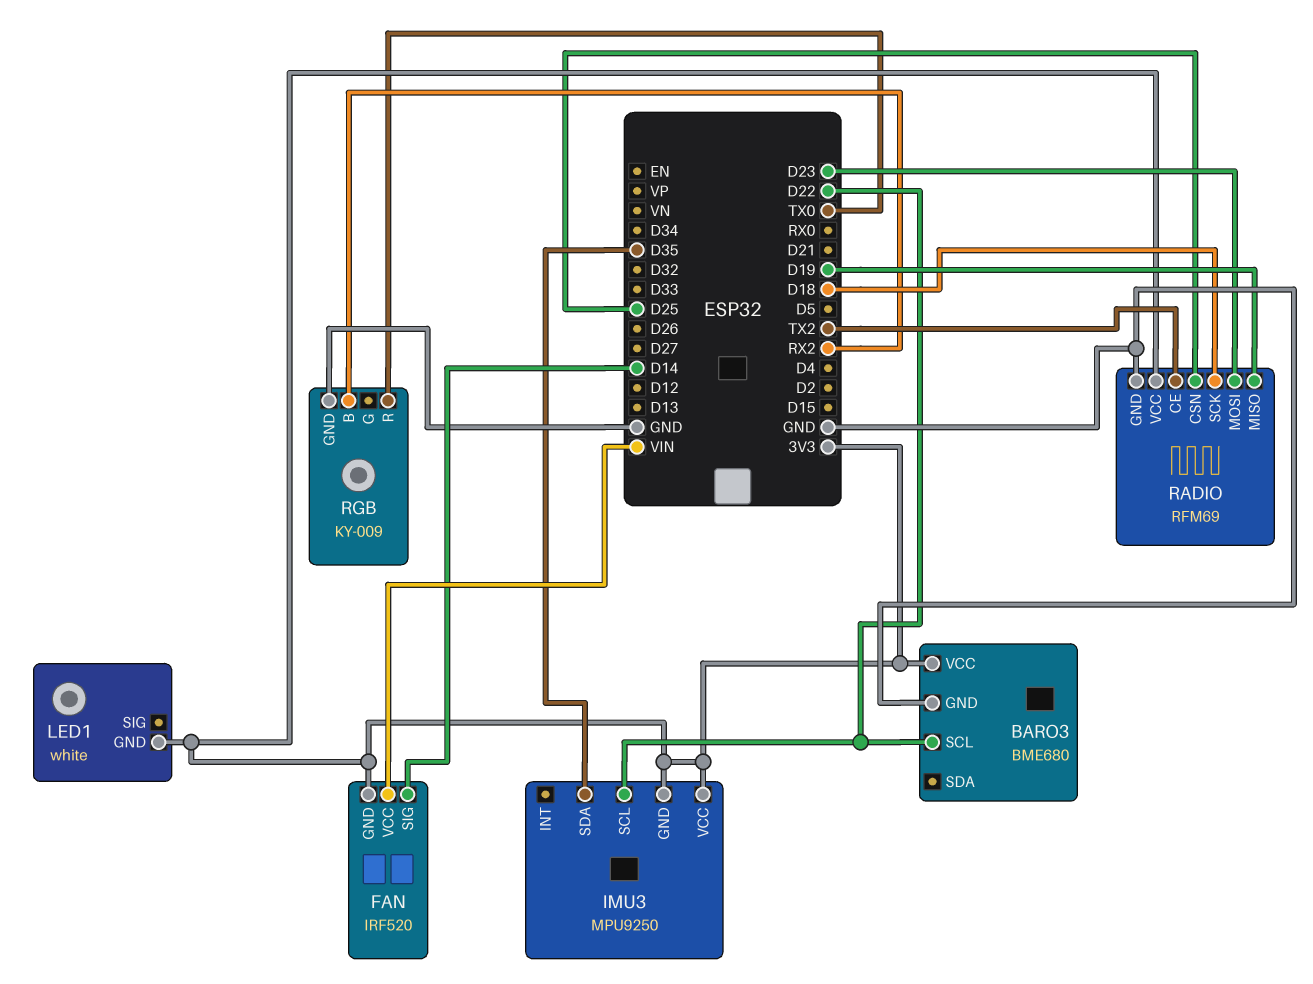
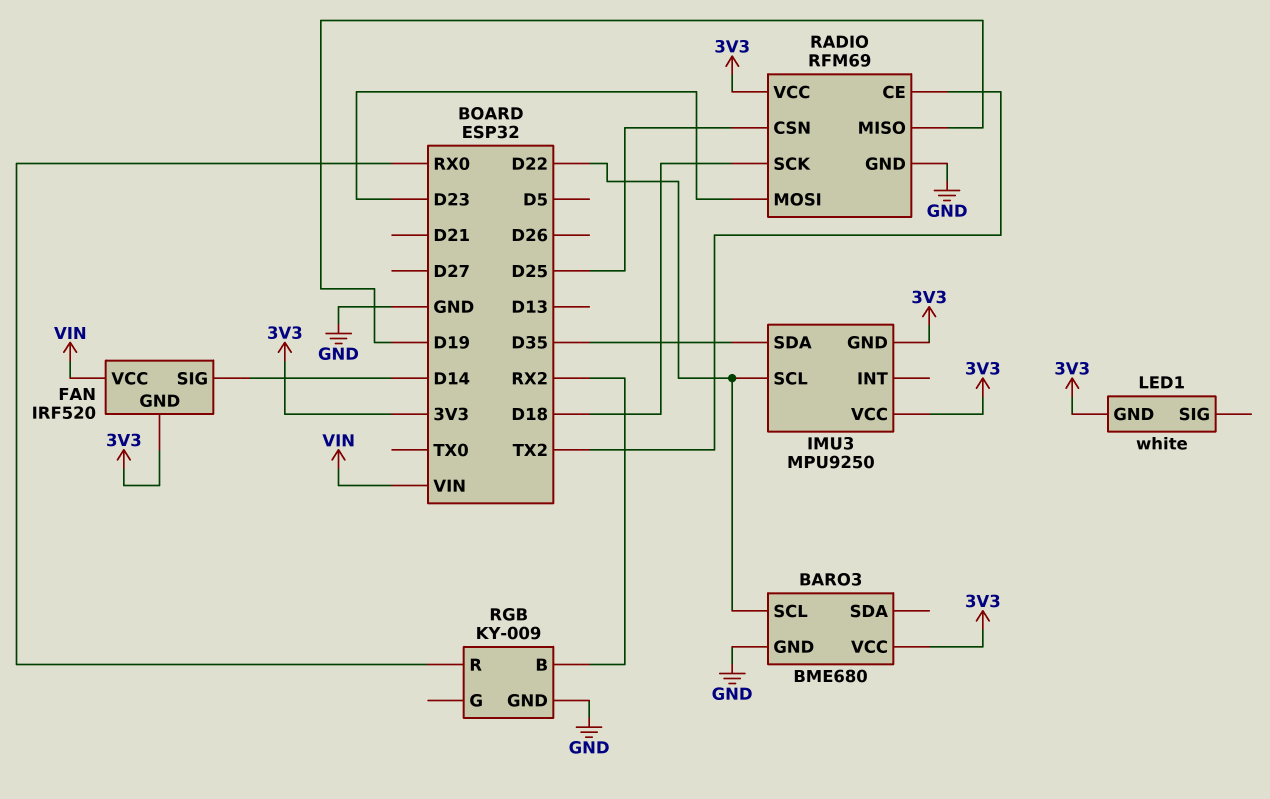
RGB pin R: TX0 -> RX0

